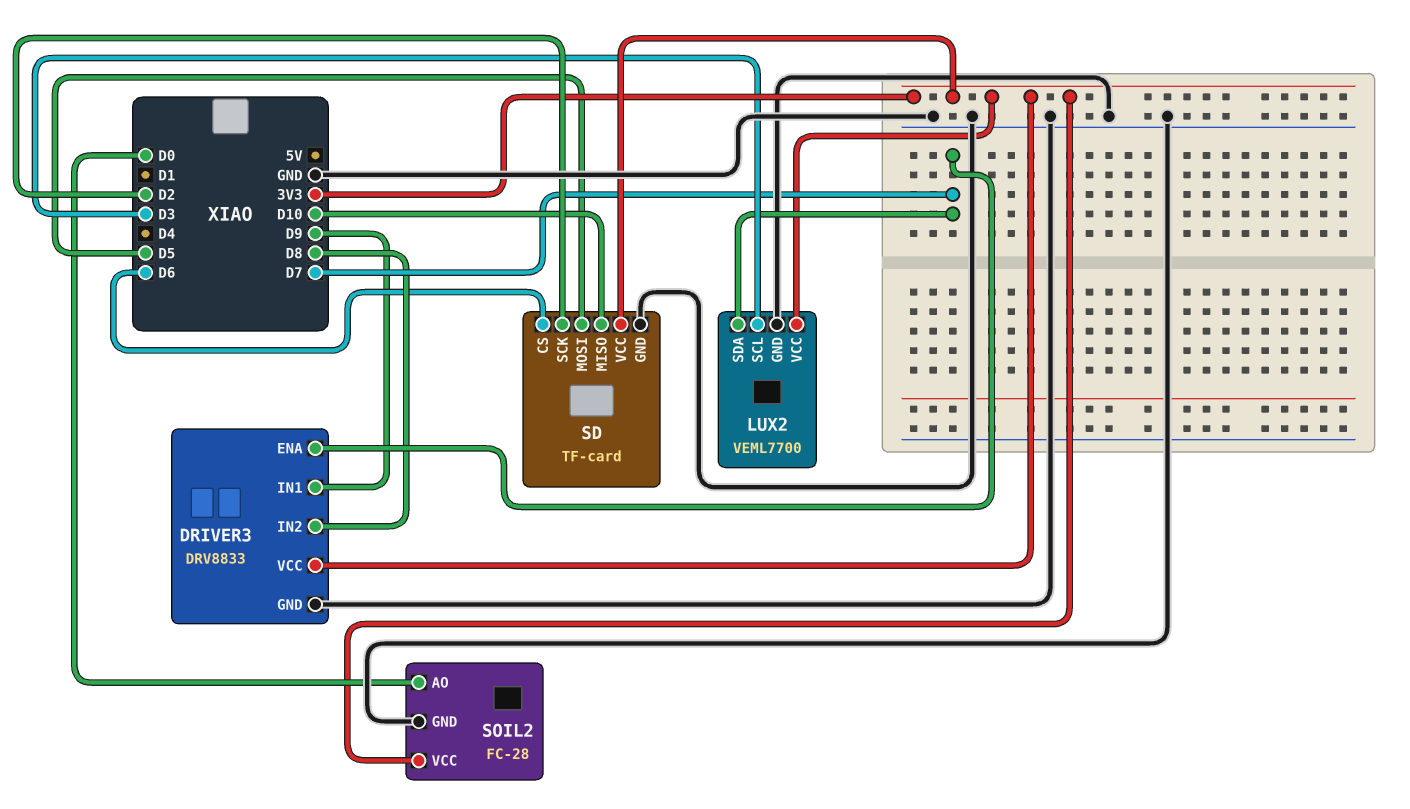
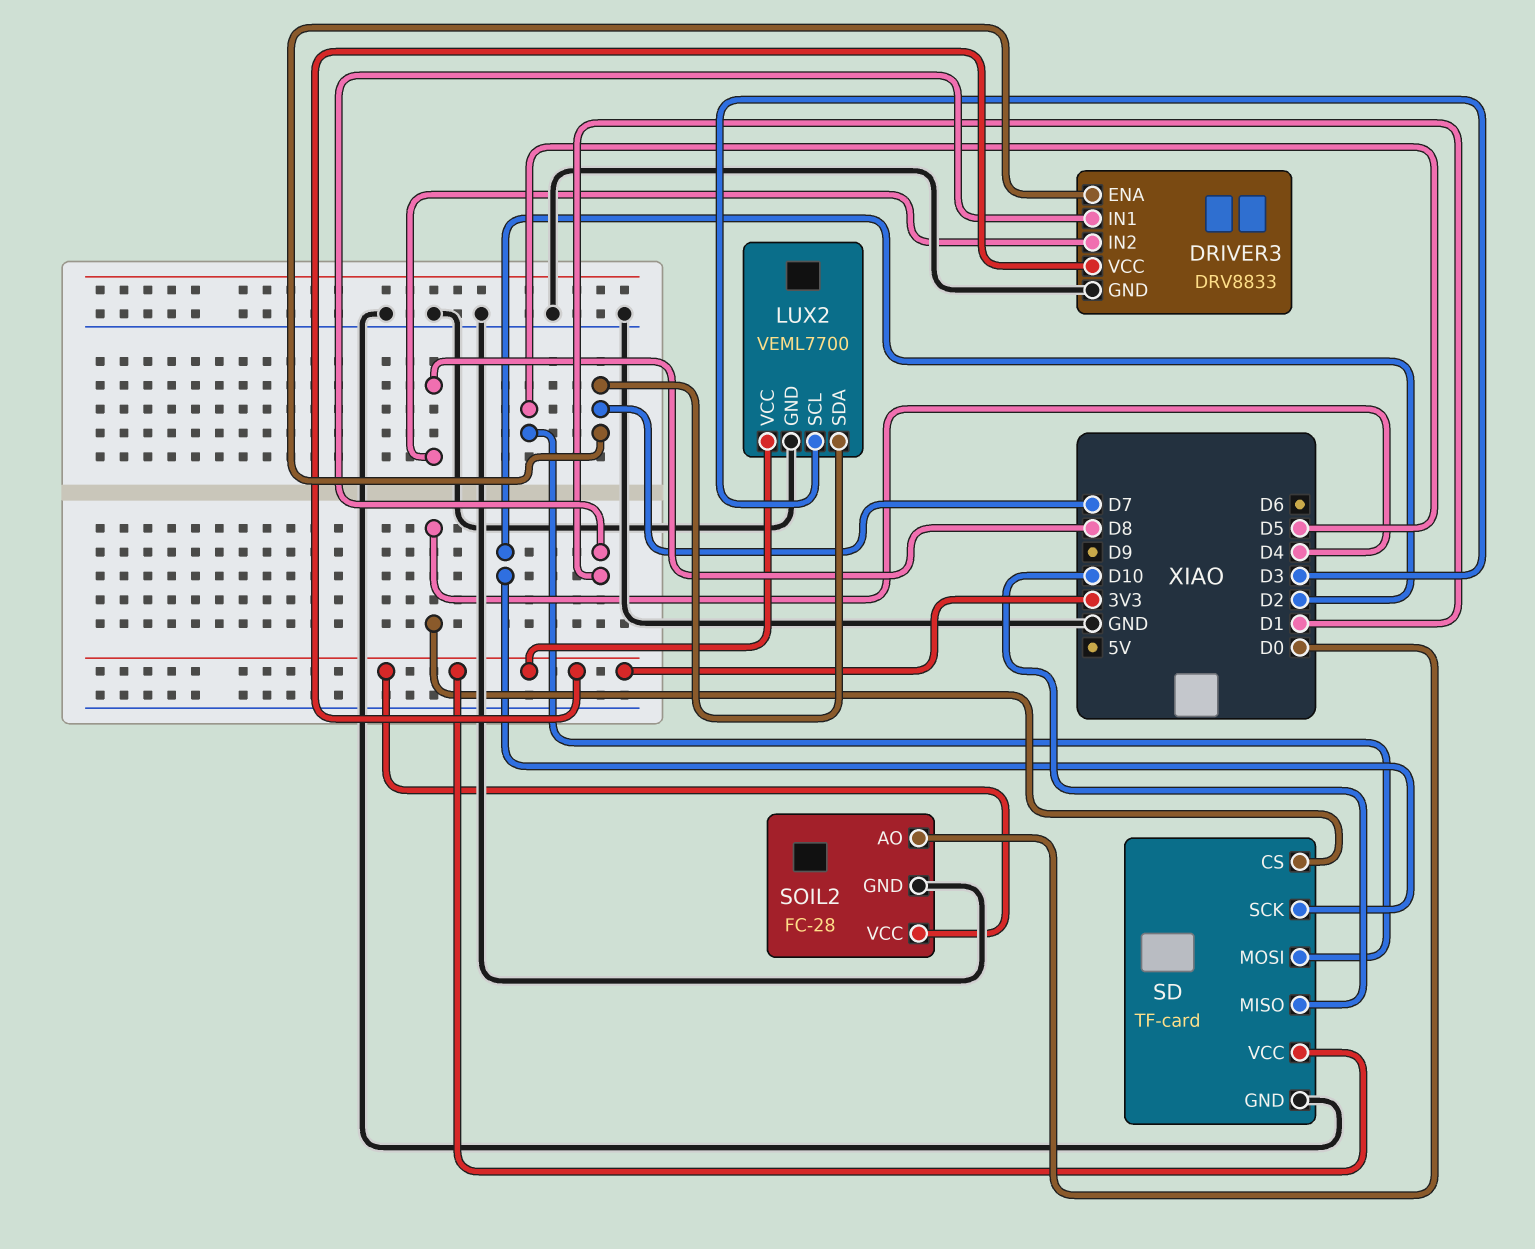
DRIVER3 pin IN1: D9 -> D1
SD pin CS: D6 -> D4

